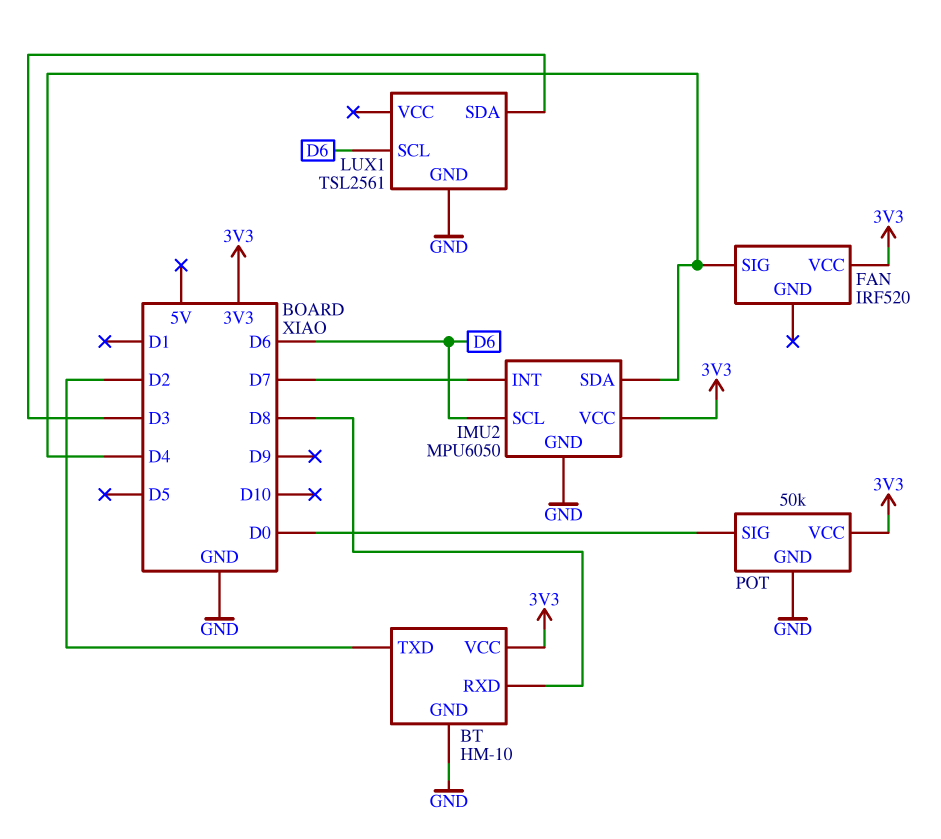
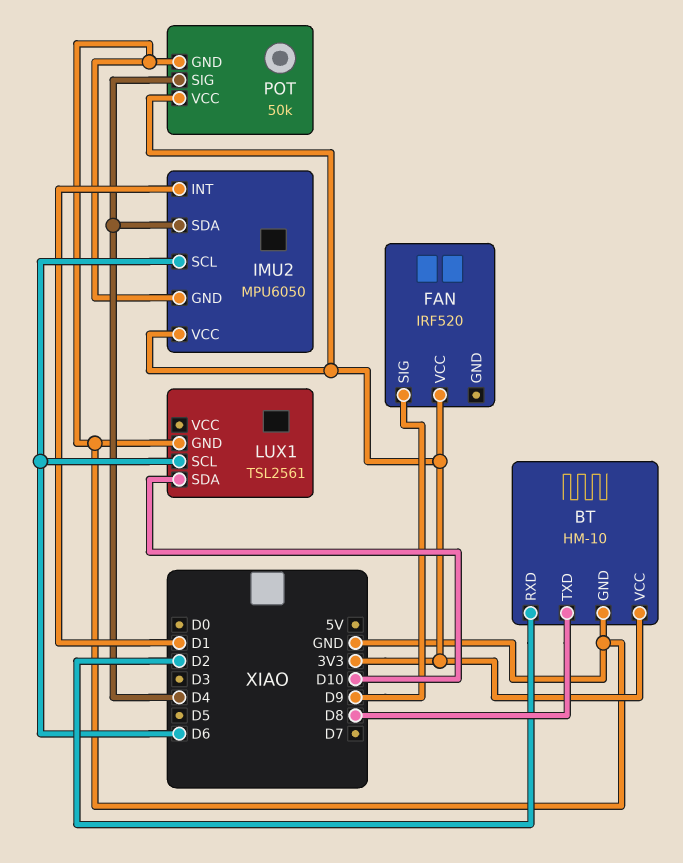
BT pin RXD: D8 -> D2
BT pin TXD: D2 -> D8
FAN pin SIG: D4 -> D9
IMU2 pin INT: D7 -> D1
LUX1 pin SDA: D3 -> D10
POT pin SIG: D0 -> D4

